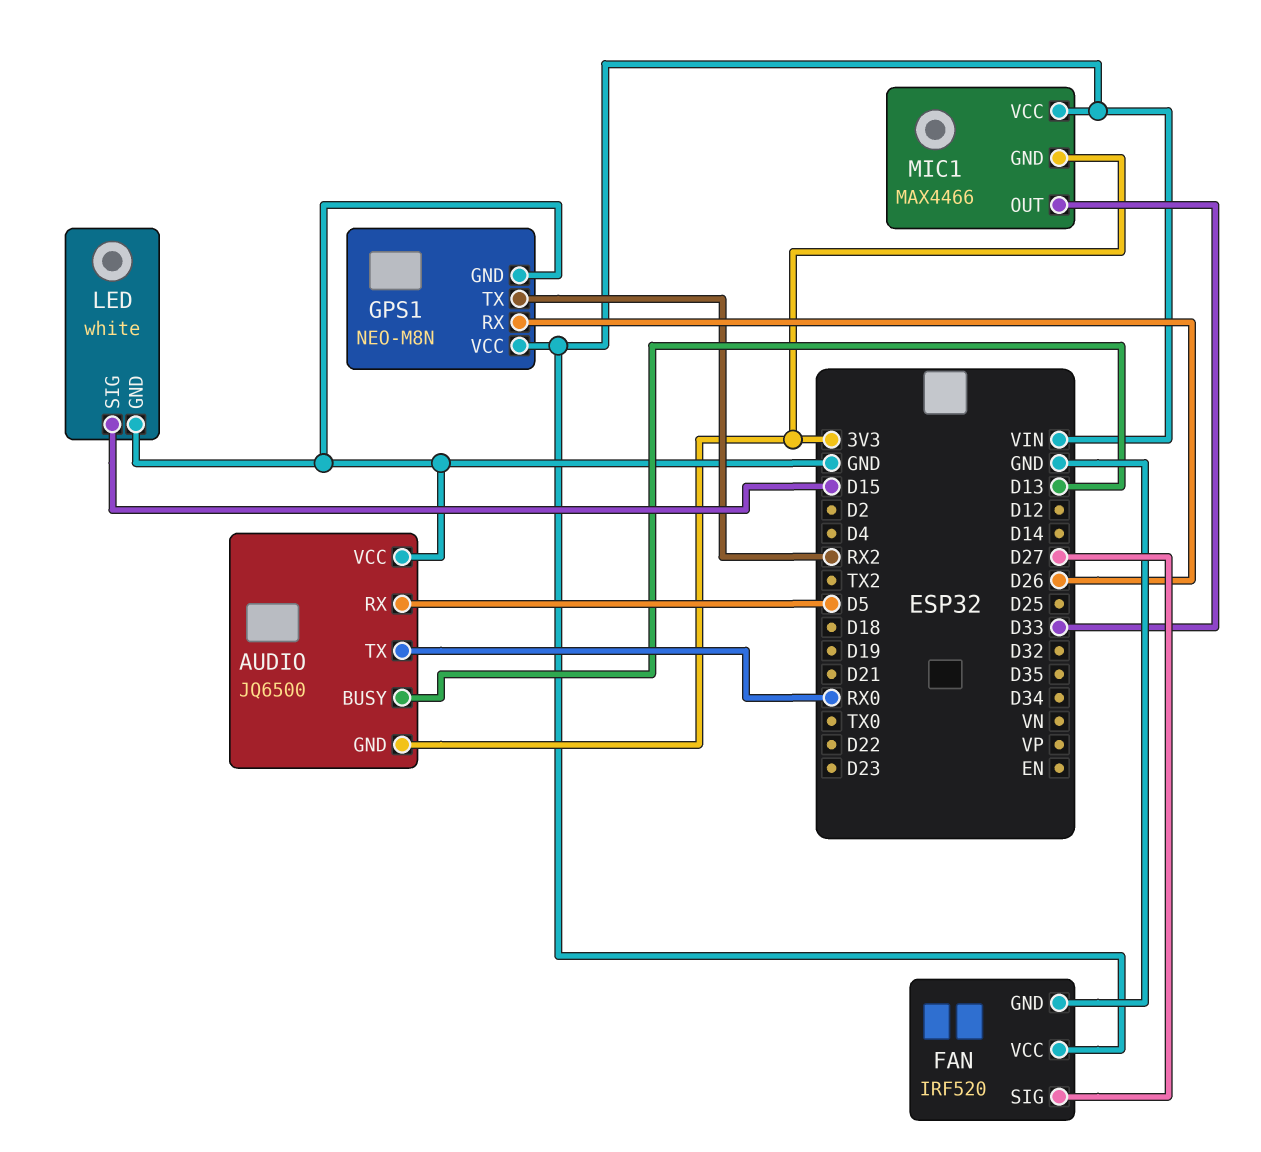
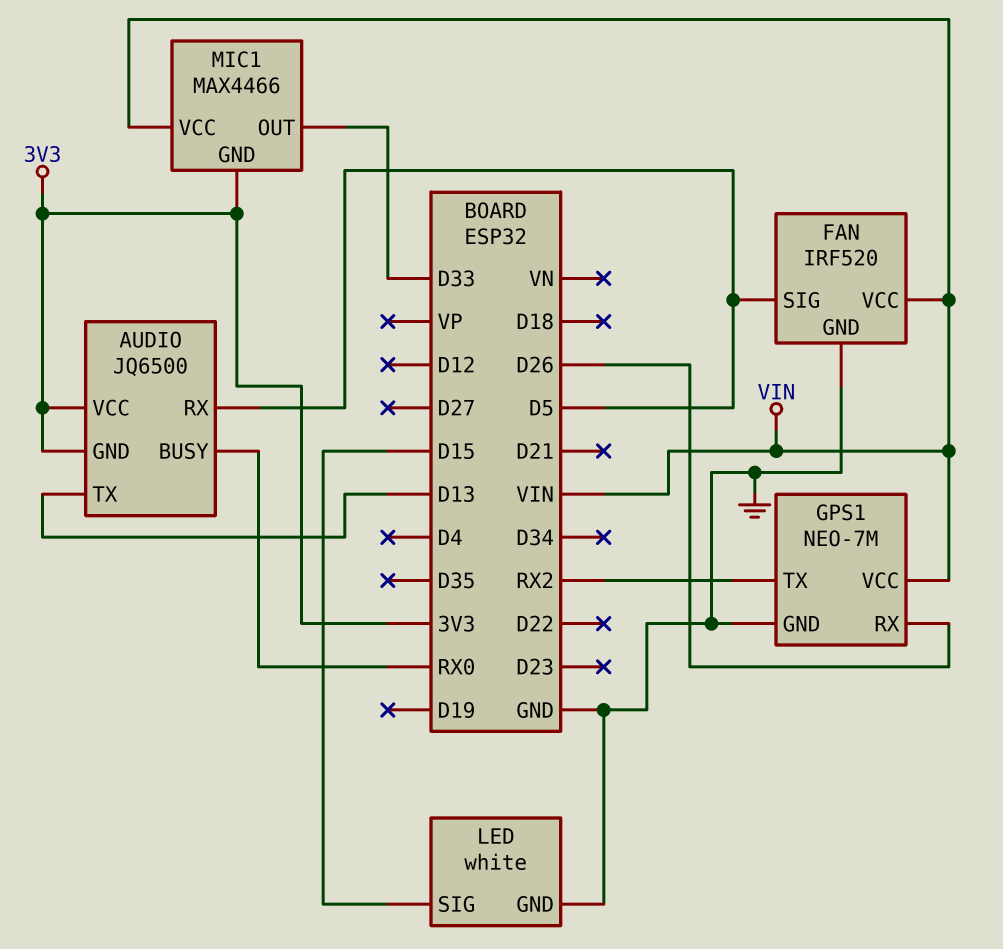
AUDIO pin BUSY: D13 -> RX0
AUDIO pin TX: RX0 -> D13
AUDIO pin VCC: GND -> 3V3
FAN pin SIG: D27 -> D5
GPS1: NEO-M8N -> NEO-7M

